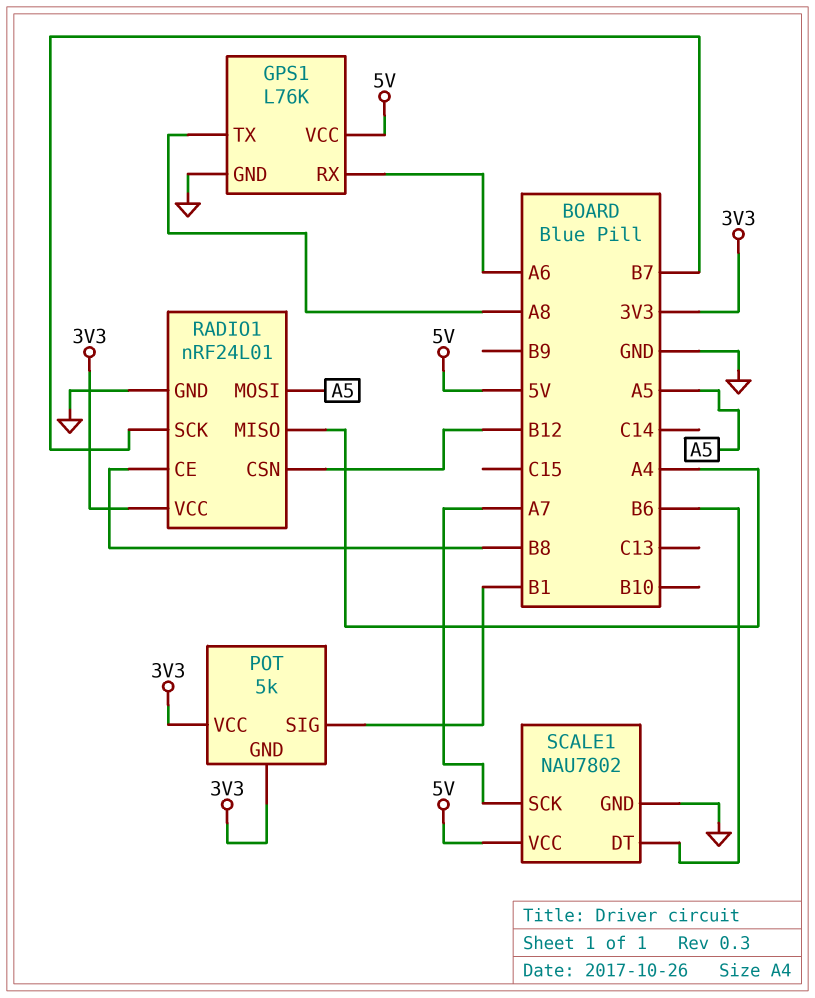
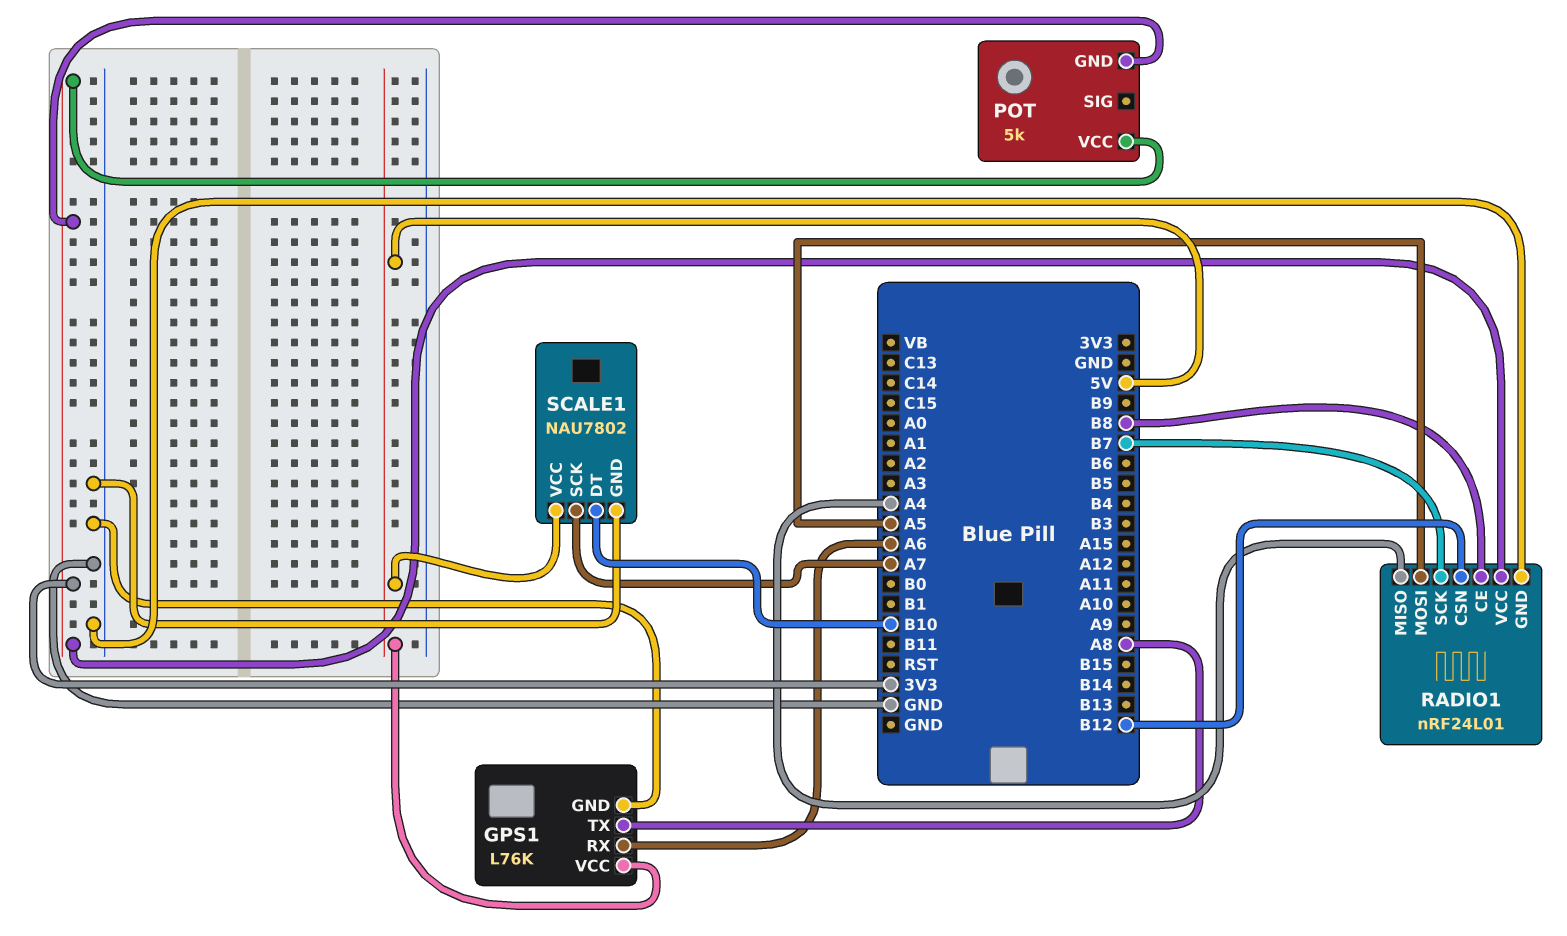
POT pin SIG: B1 -> none
SCALE1 pin DT: B6 -> B10

